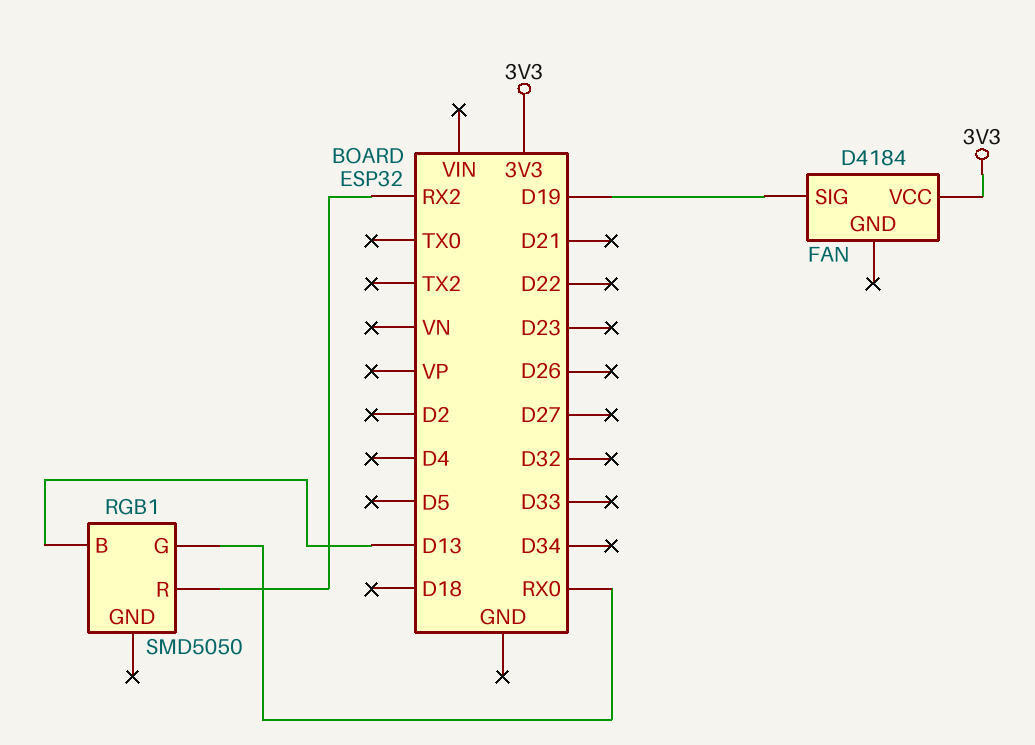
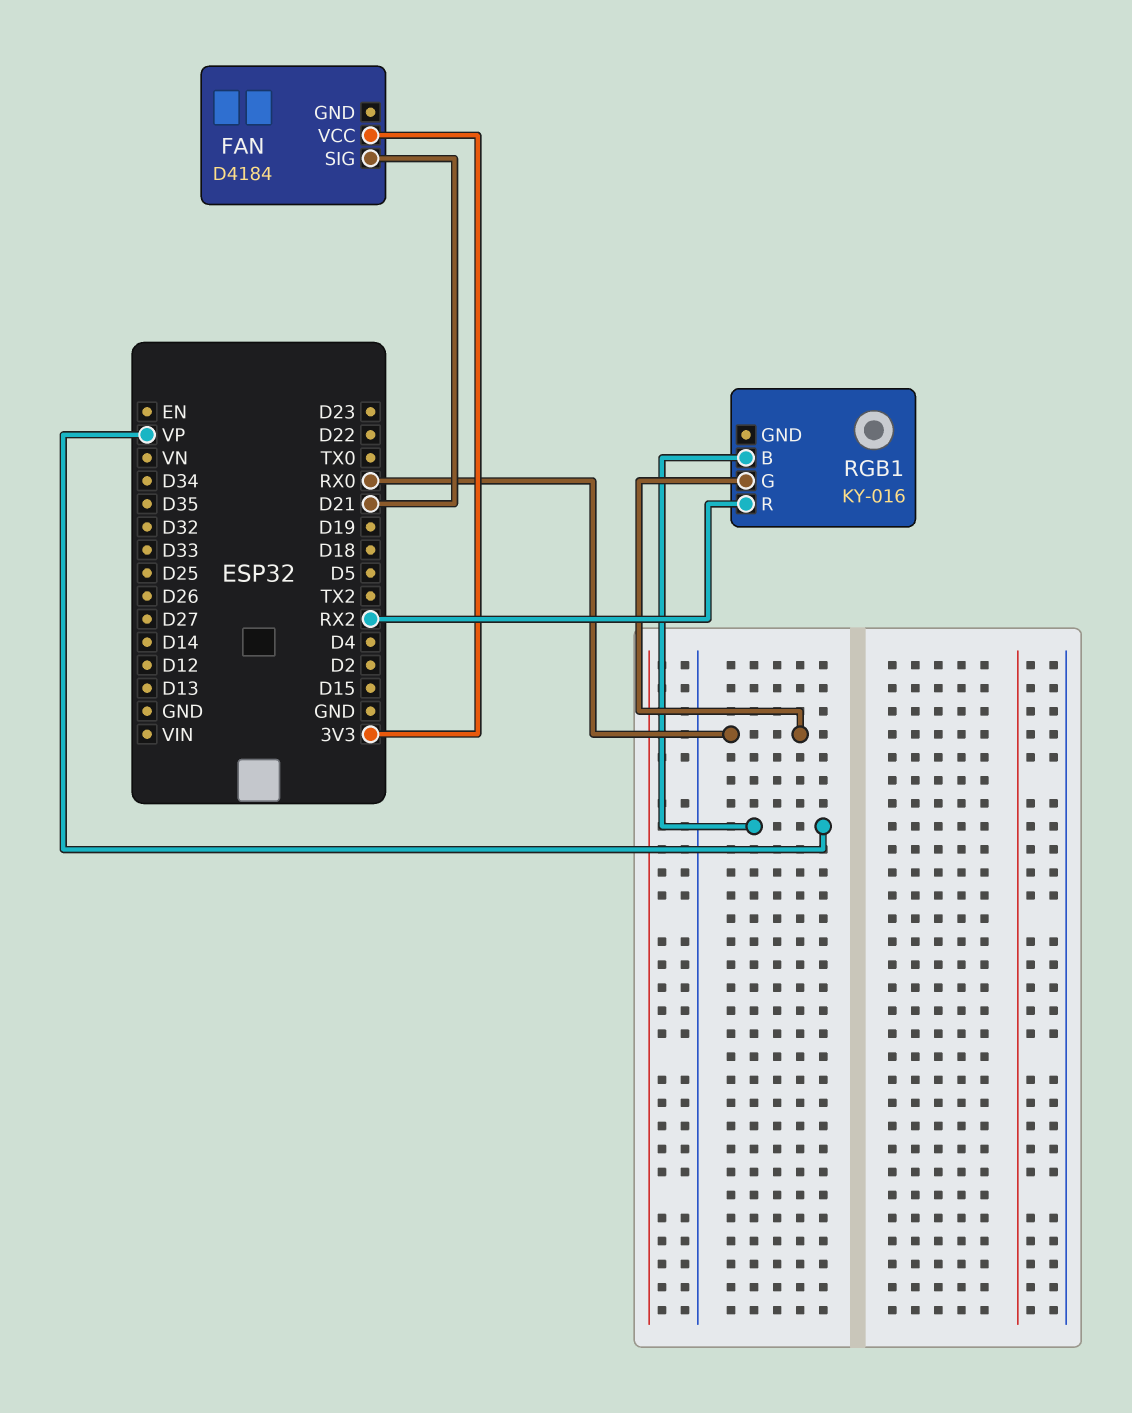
FAN pin SIG: D19 -> D21
RGB1: SMD5050 -> KY-016
RGB1 pin B: D13 -> VP

